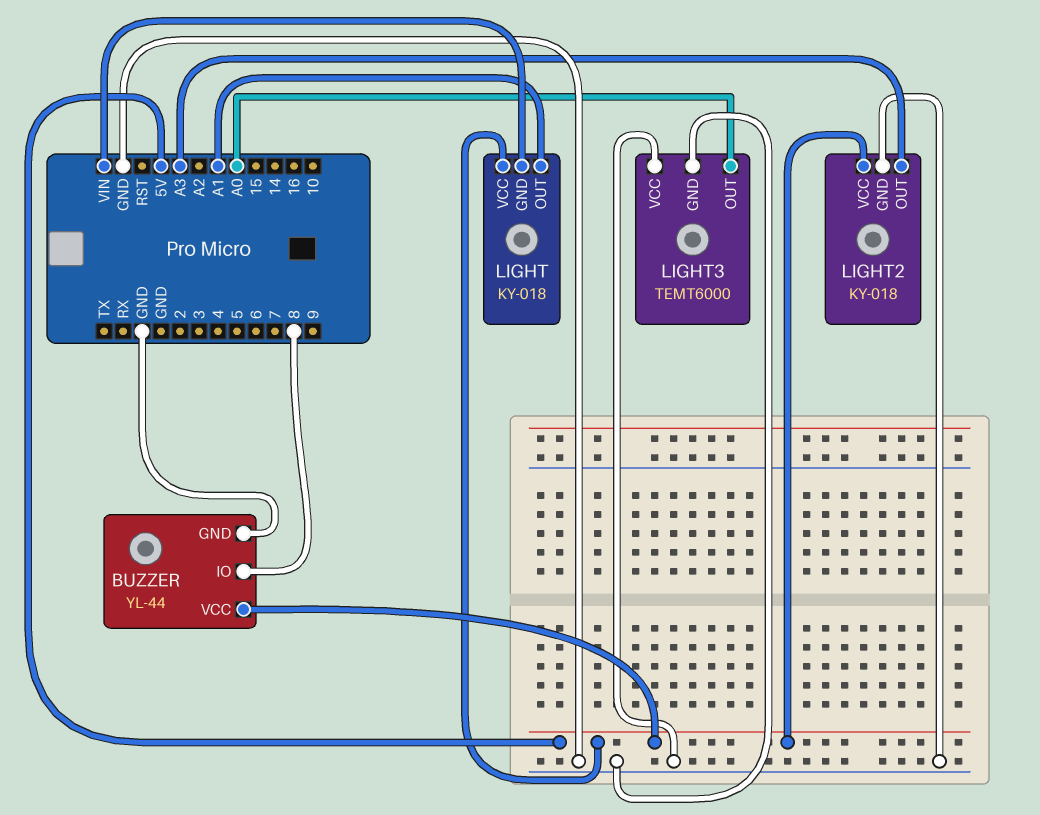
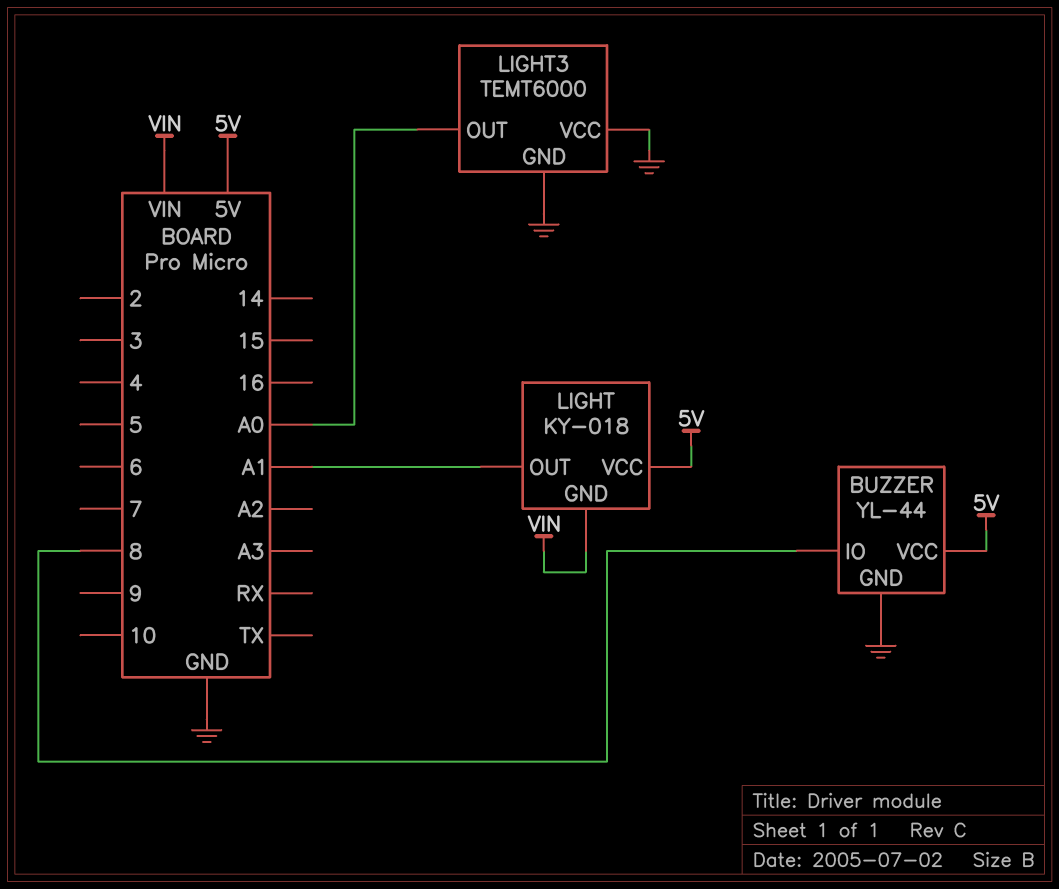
LIGHT2: KY-018 -> none
LIGHT2 pin GND: GND -> none
LIGHT2 pin OUT: A3 -> none
LIGHT2 pin VCC: 5V -> none

